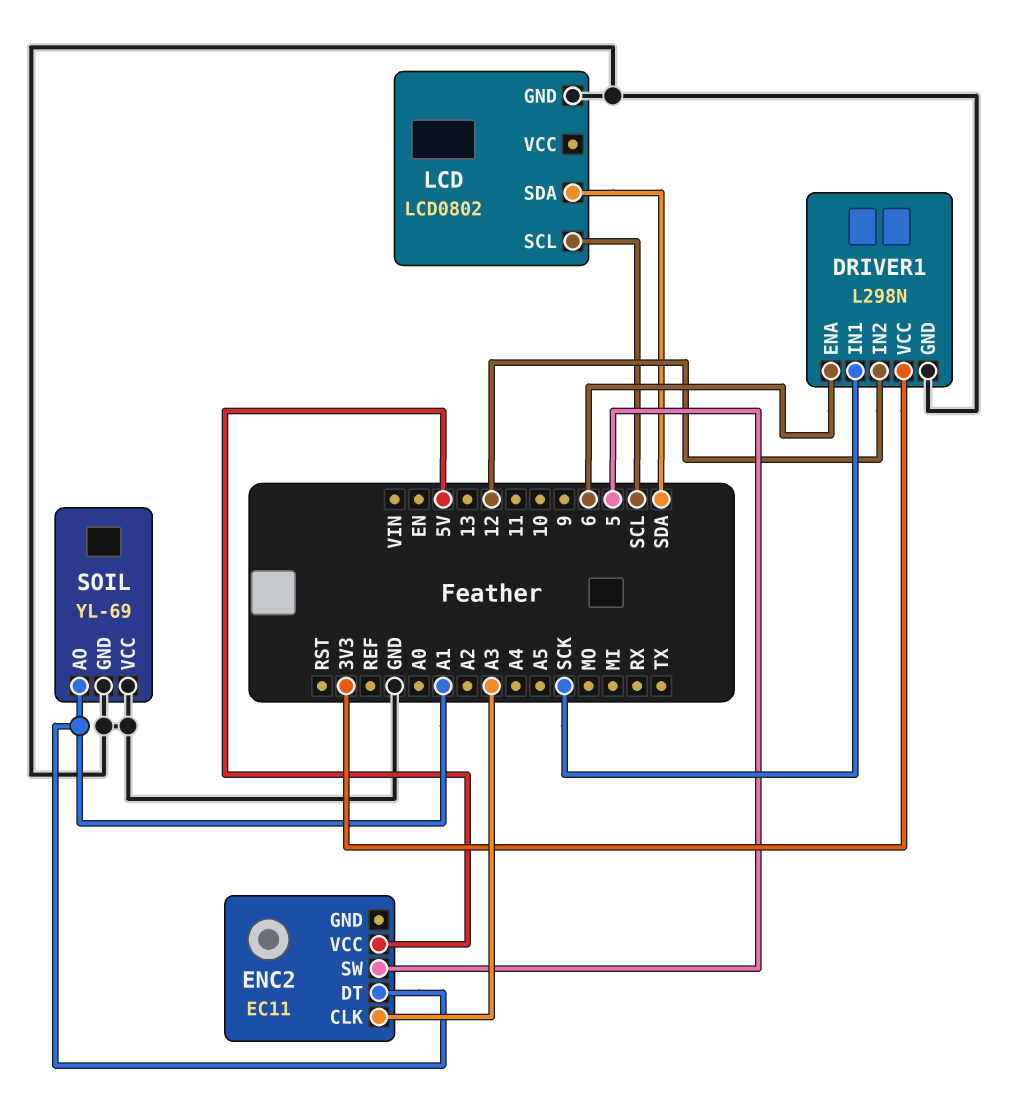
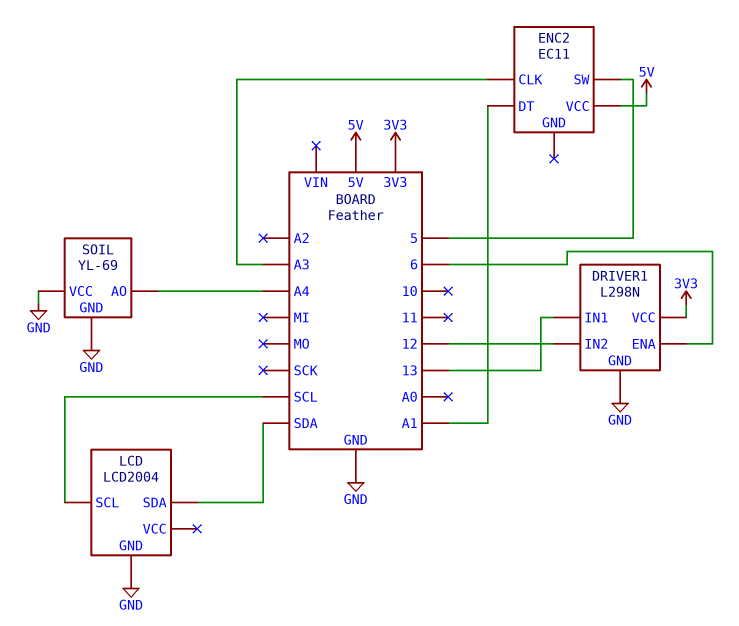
DRIVER1 pin IN1: SCK -> 13
LCD: LCD0802 -> LCD2004
SOIL pin AO: A1 -> A4

